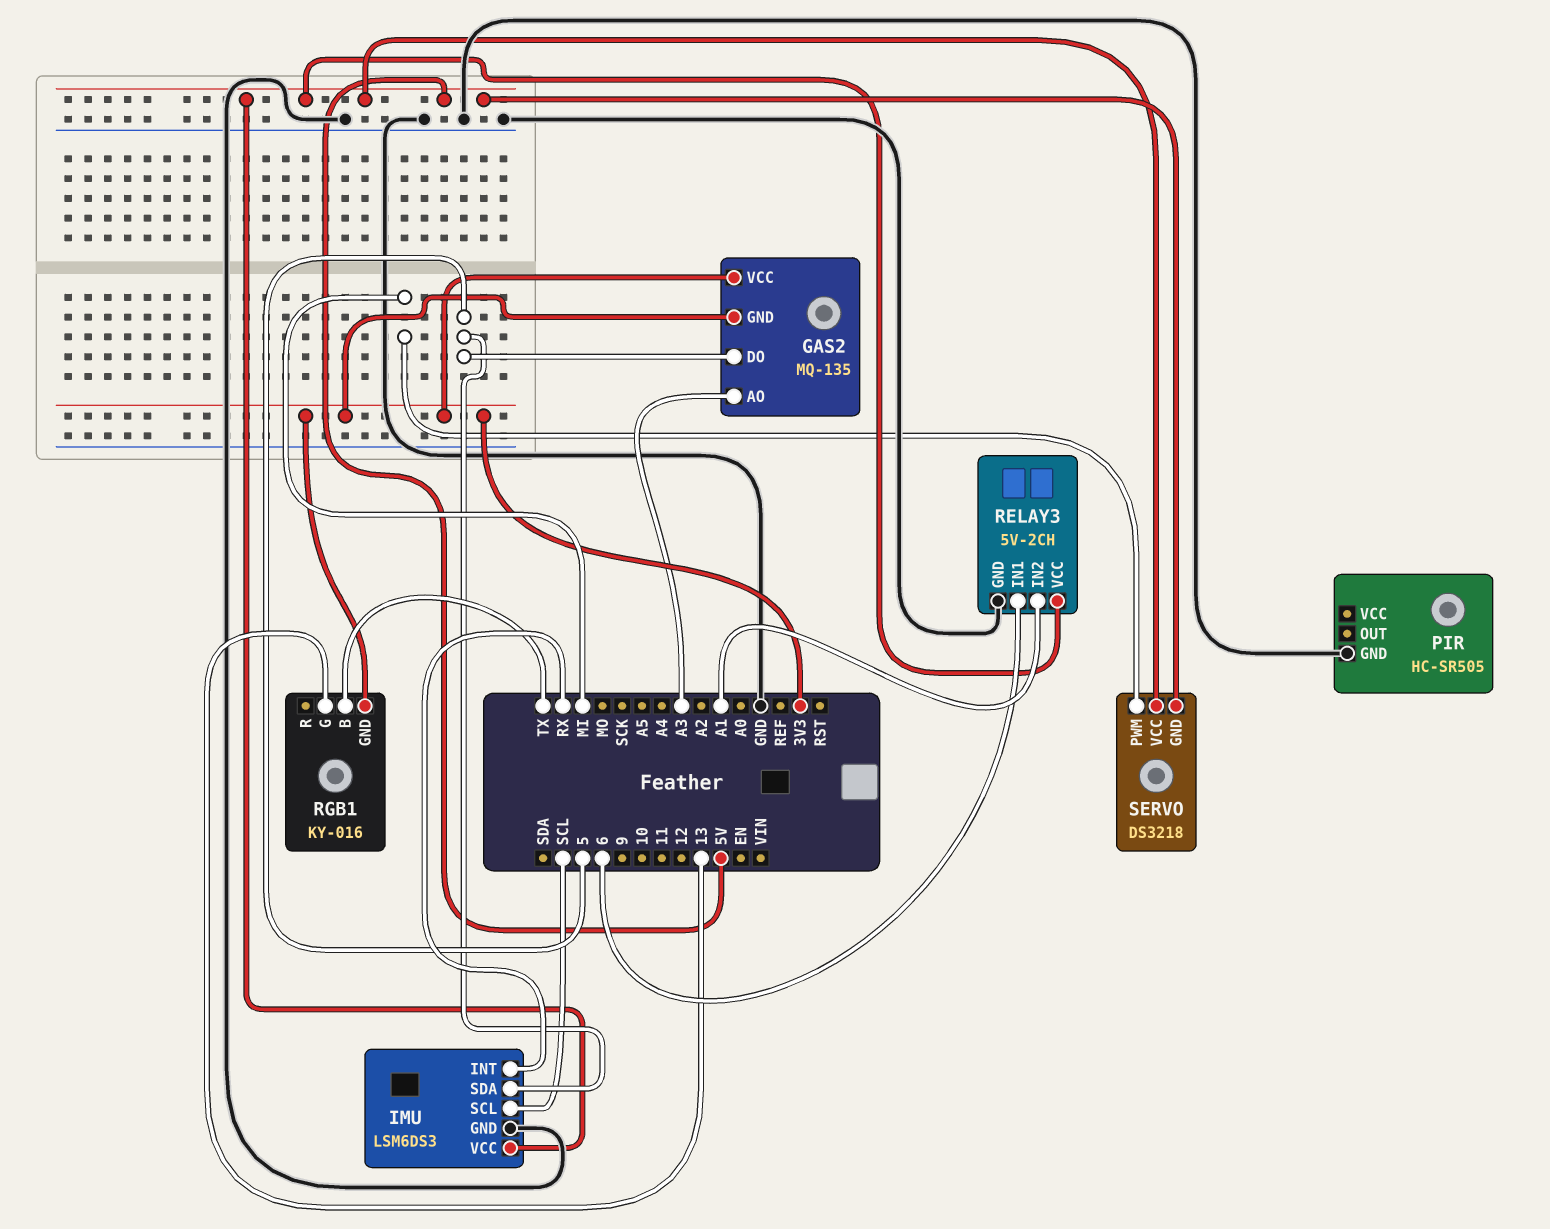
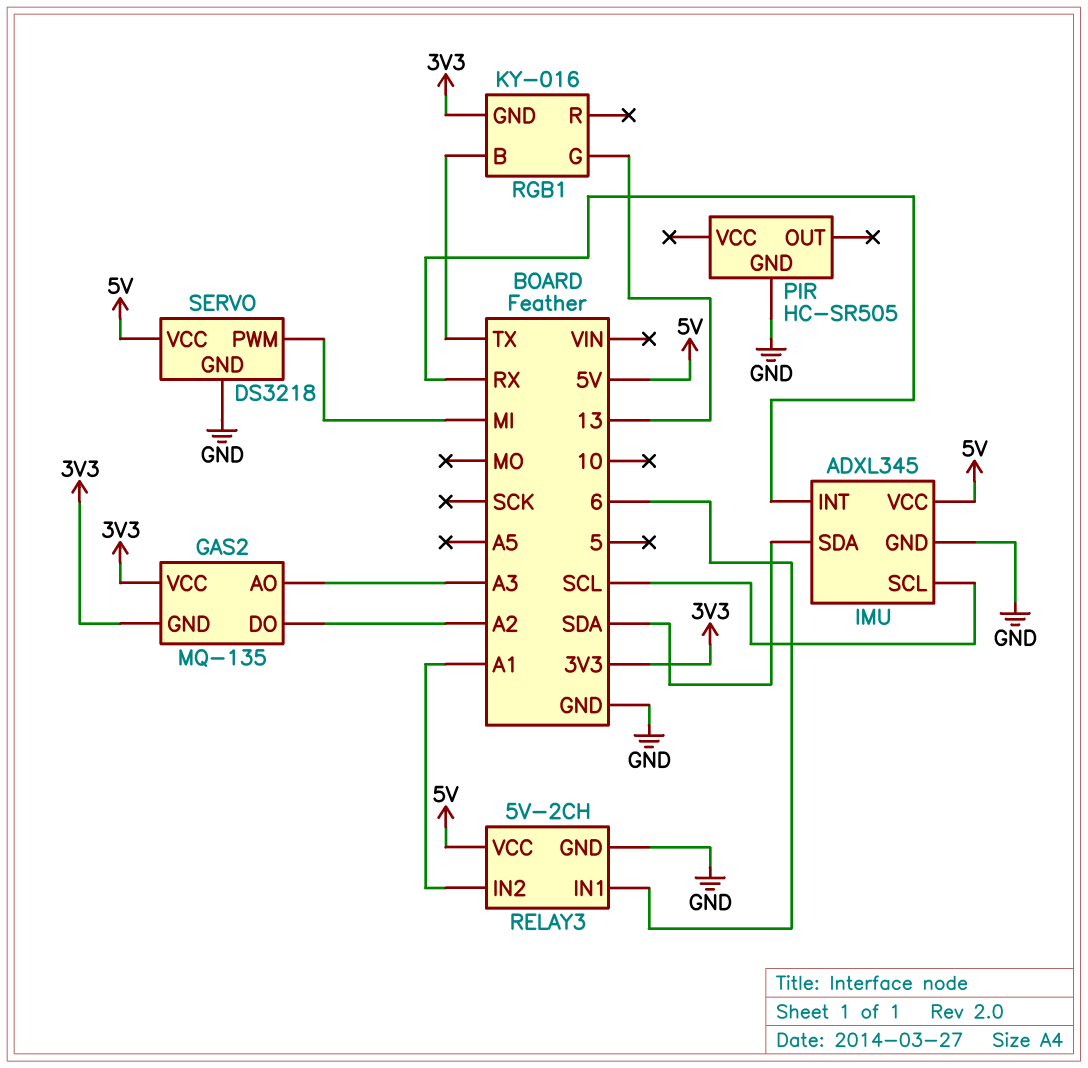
GAS2 pin DO: 5 -> A2
IMU: LSM6DS3 -> ADXL345
IMU pin SDA: 5 -> SDA
SERVO pin GND: 5V -> GND

